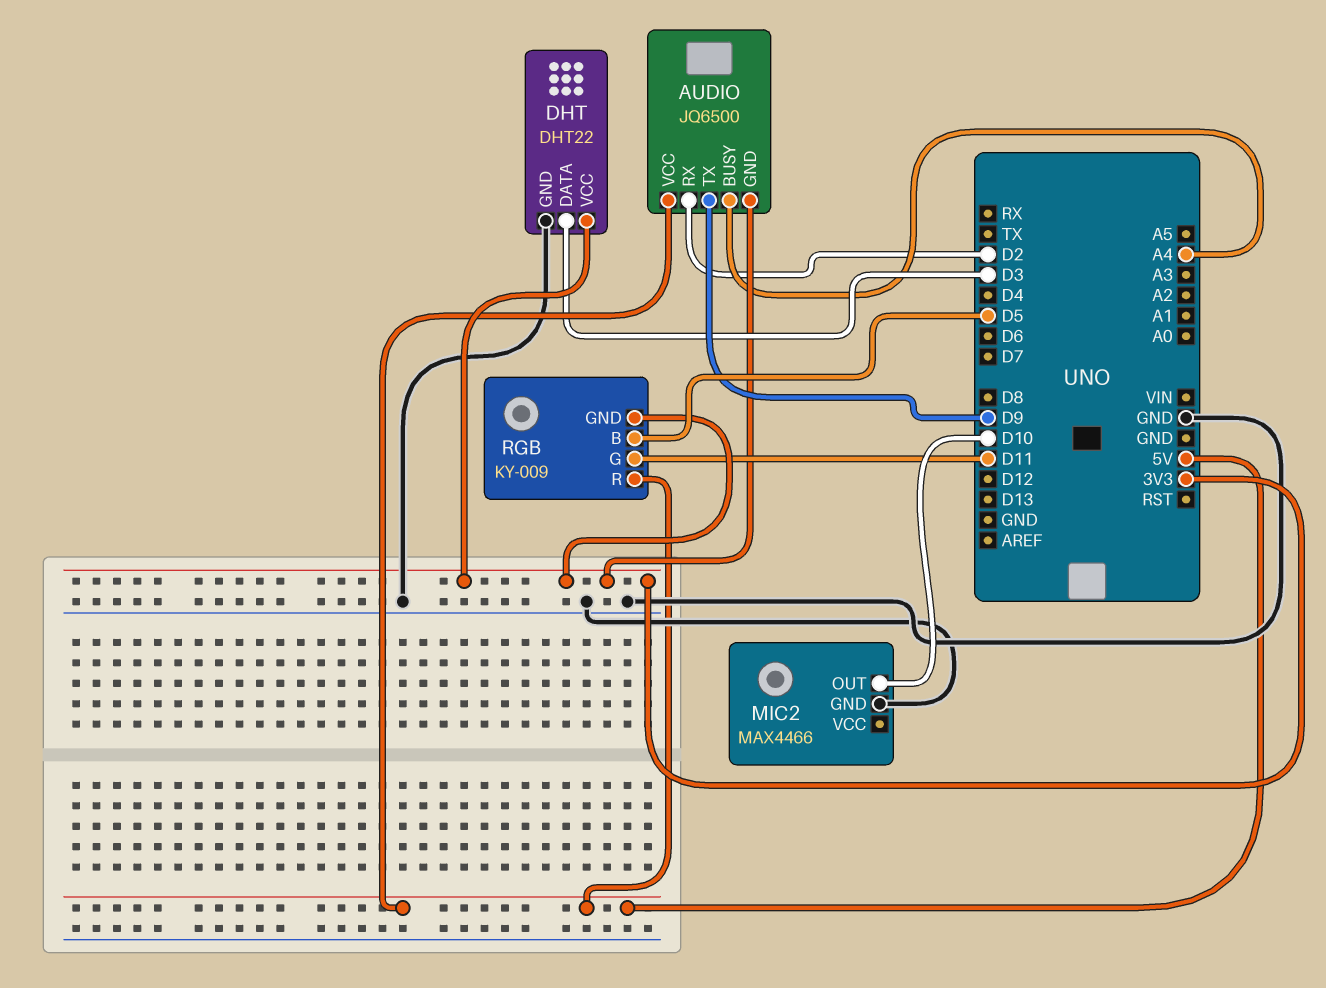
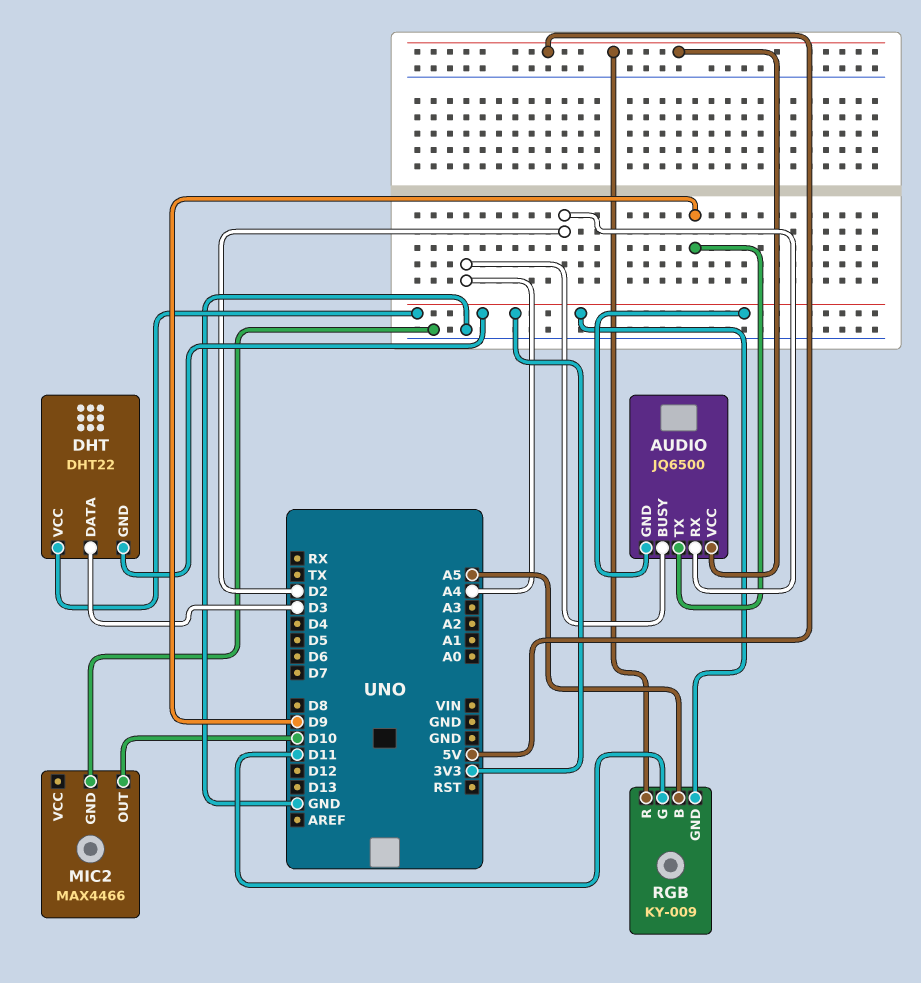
DHT pin GND: GND -> 3V3
RGB pin B: D5 -> A5

